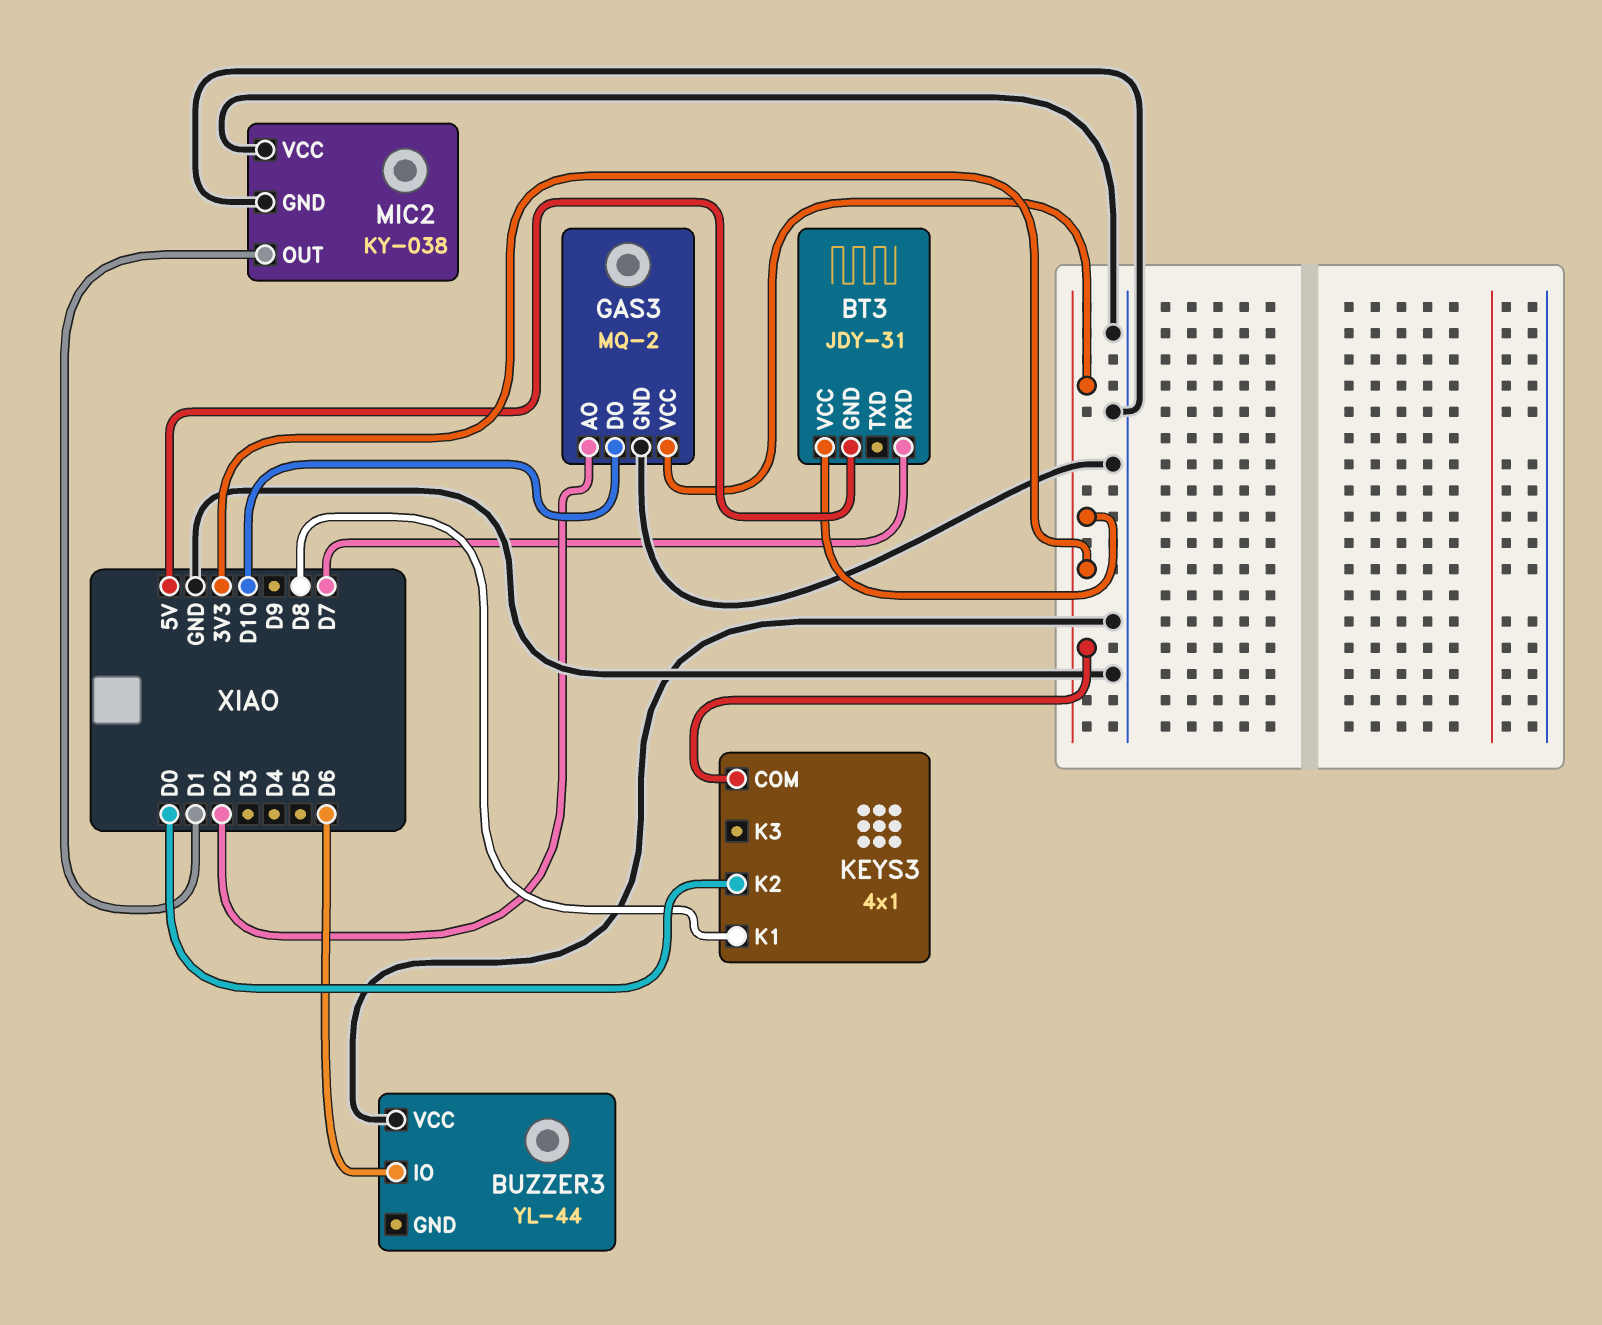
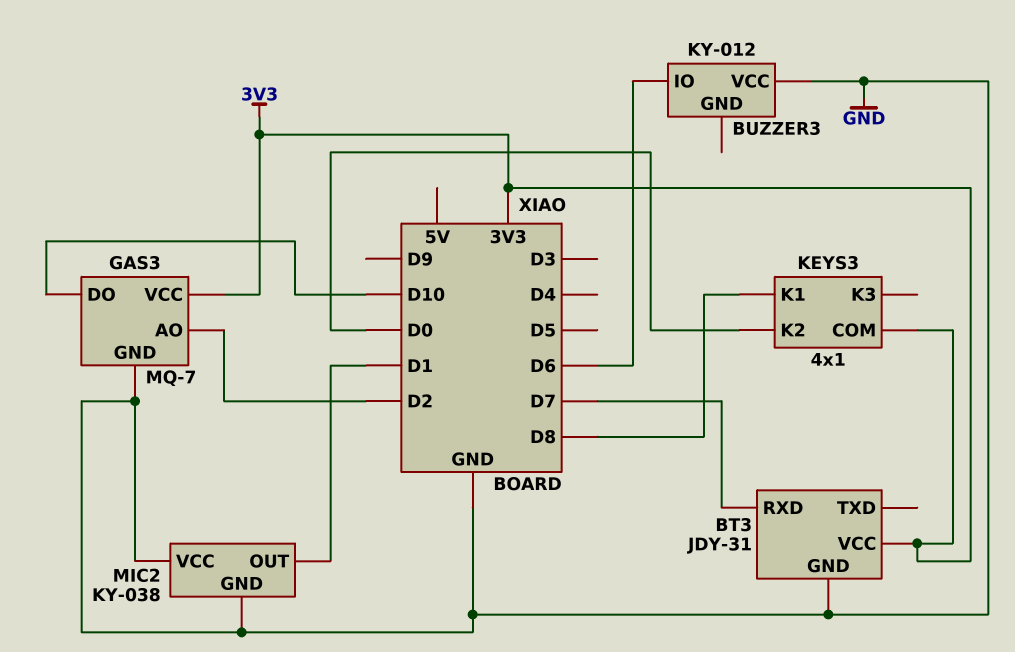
BT3 pin GND: 5V -> GND
BUZZER3: YL-44 -> KY-012
GAS3: MQ-2 -> MQ-7

